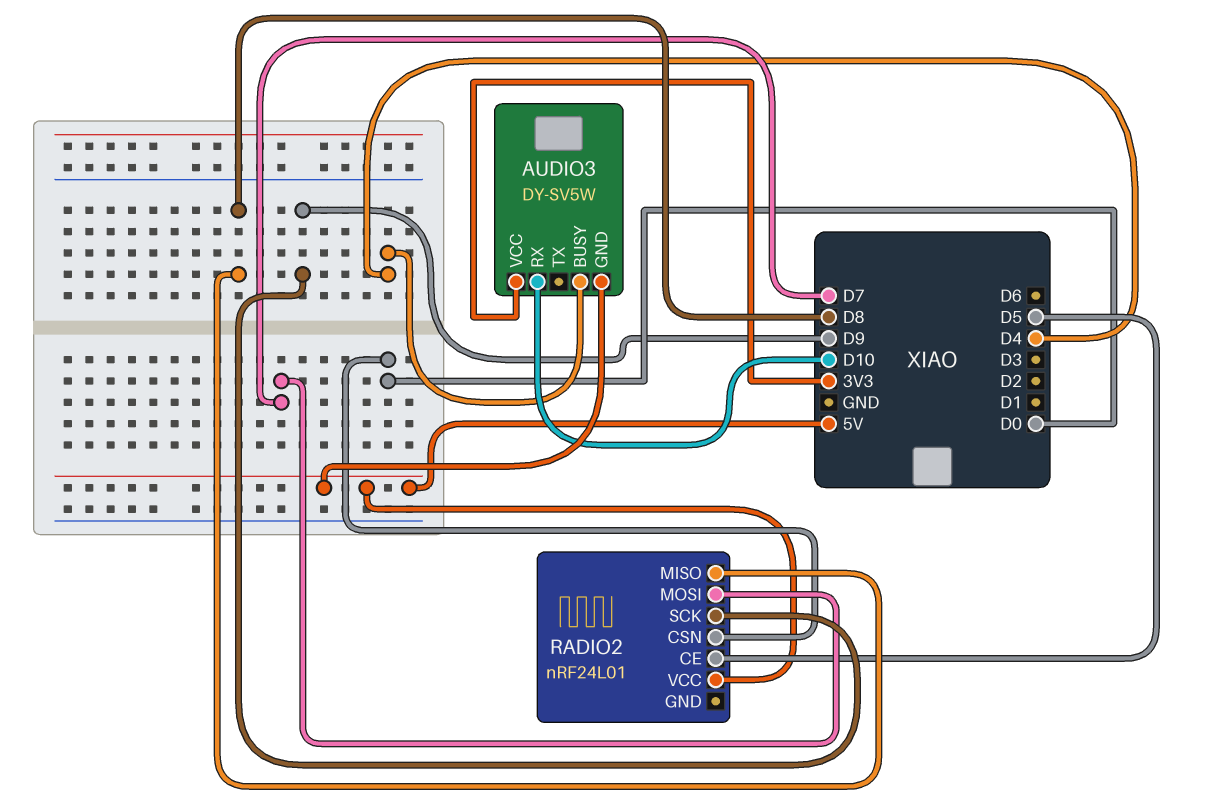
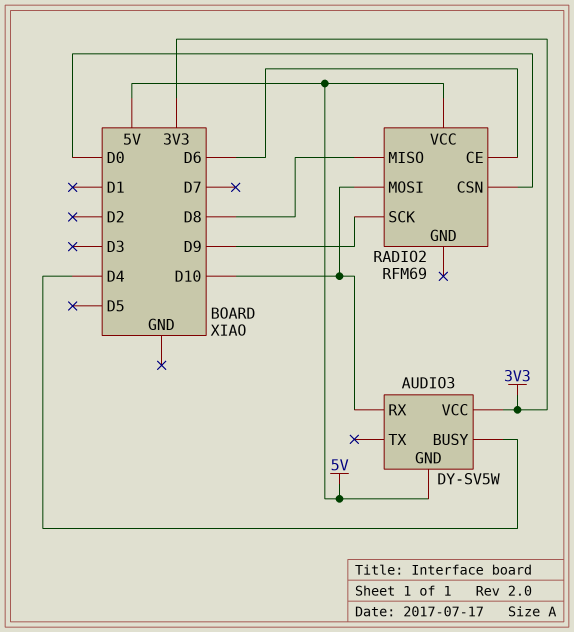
RADIO2: nRF24L01 -> RFM69
RADIO2 pin CE: D5 -> D6
RADIO2 pin MOSI: D7 -> D10

